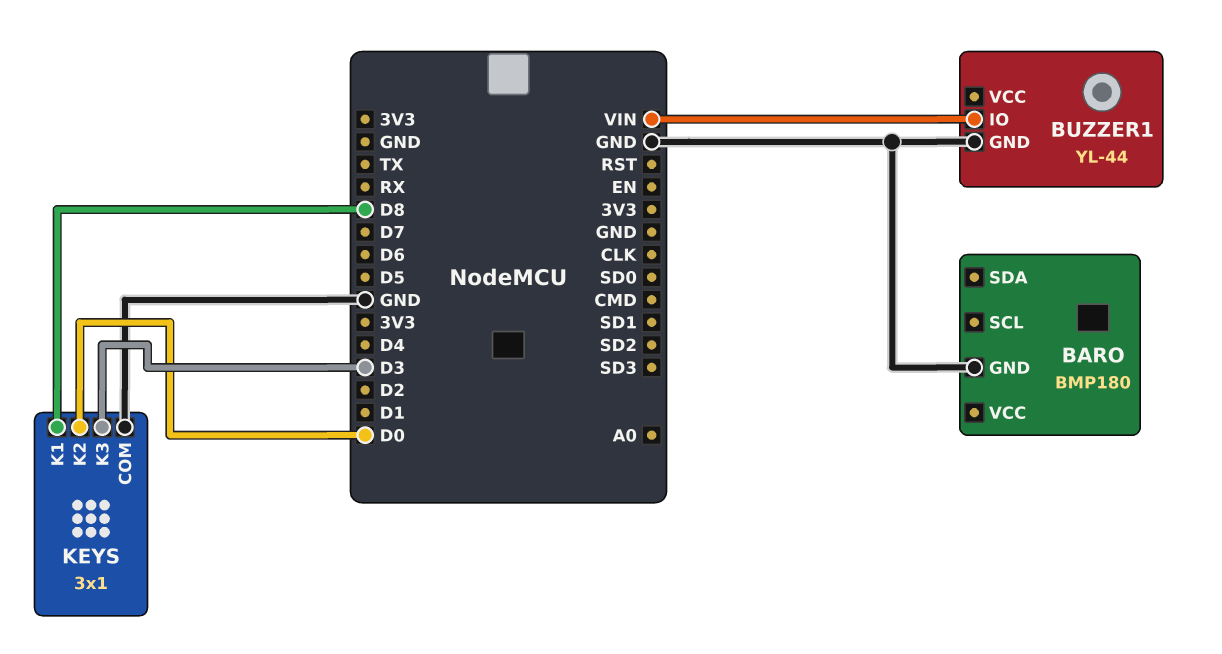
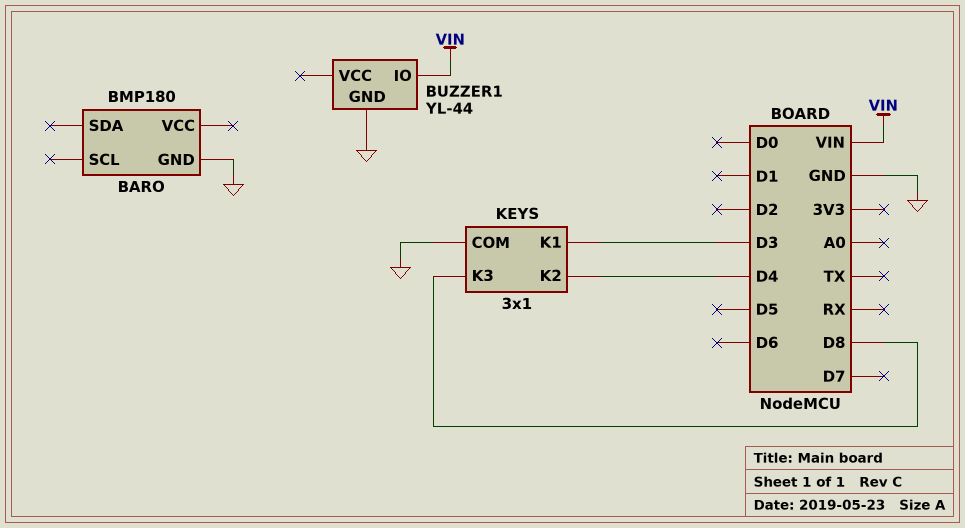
KEYS pin K1: D8 -> D3
KEYS pin K2: D0 -> D4
KEYS pin K3: D3 -> D8

